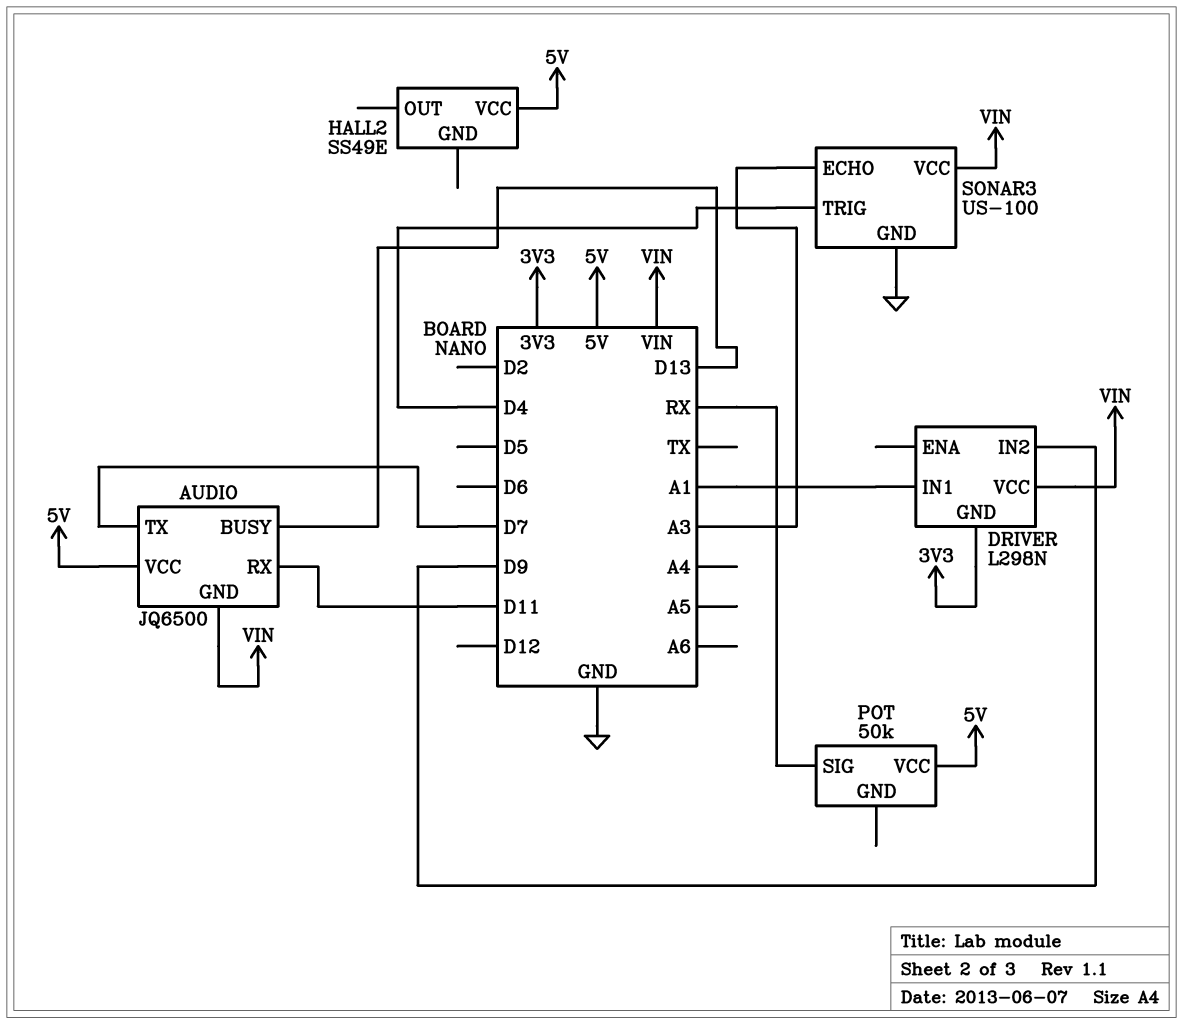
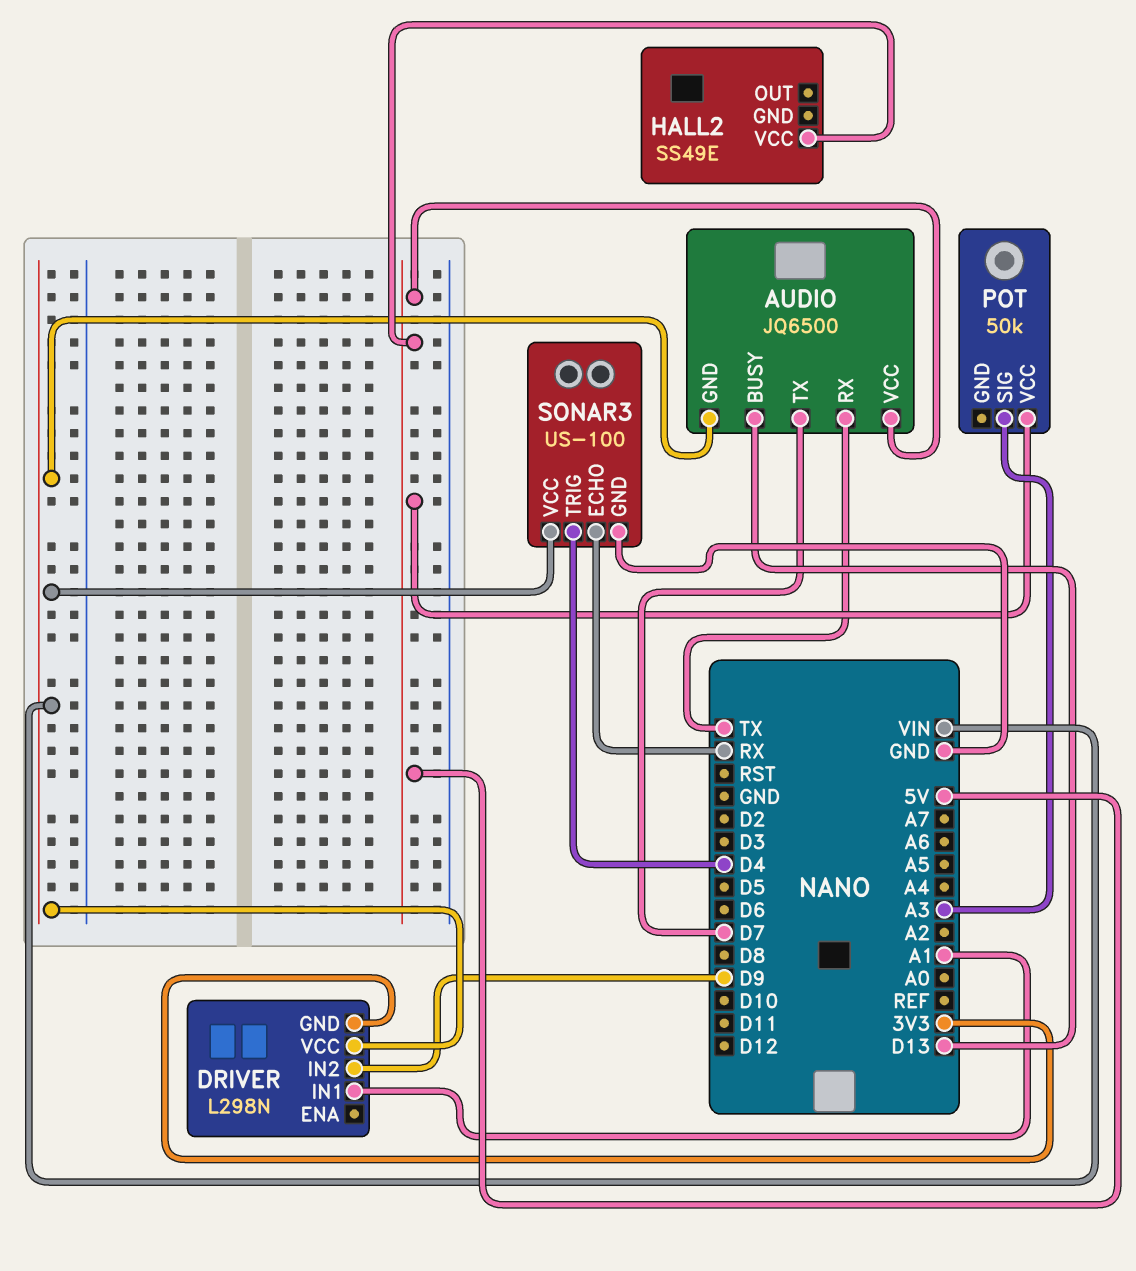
AUDIO pin RX: D11 -> TX
POT pin SIG: RX -> A3
SONAR3 pin ECHO: A3 -> RX

